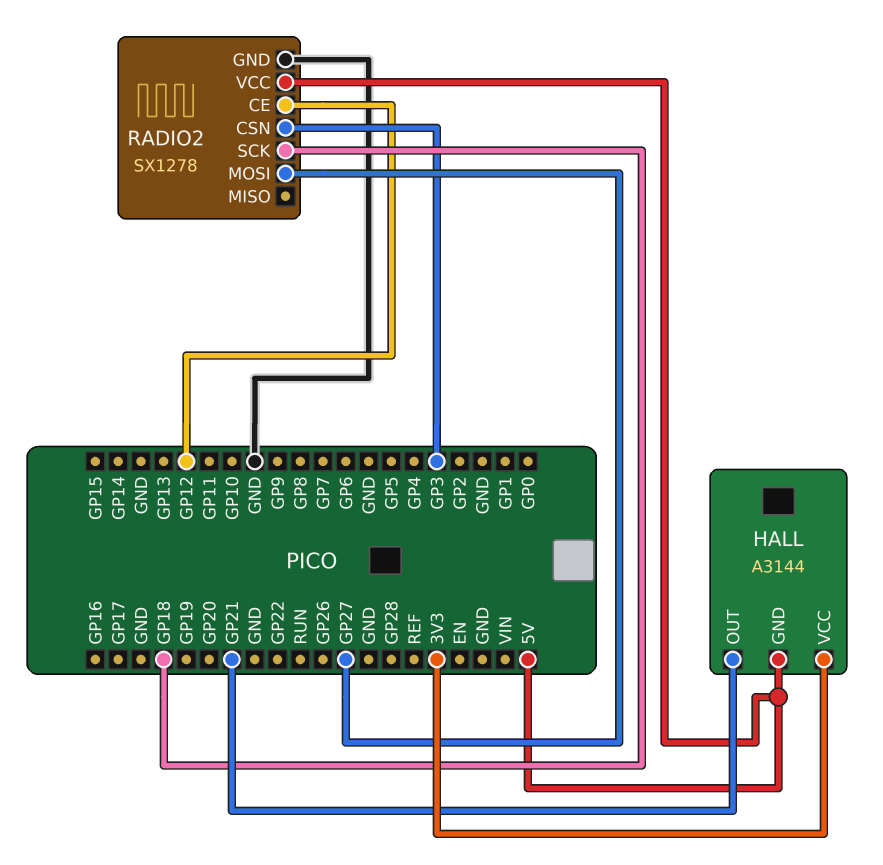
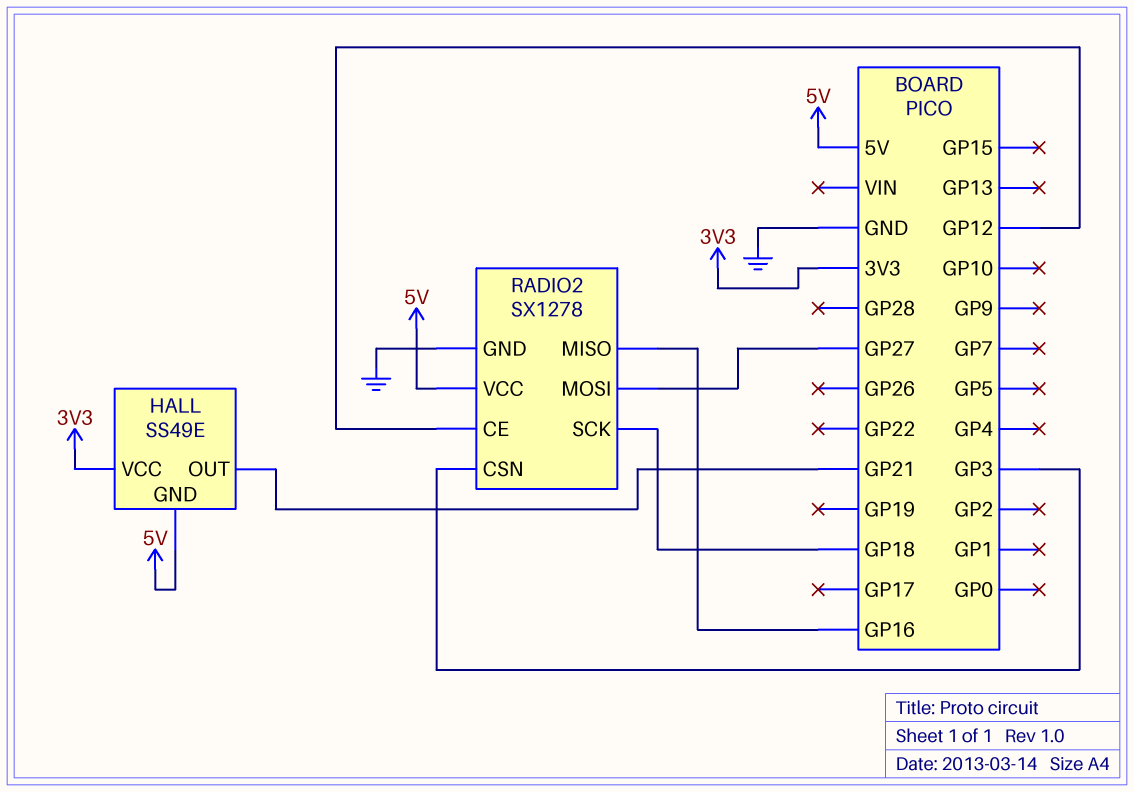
HALL: A3144 -> SS49E
RADIO2 pin MISO: none -> GP16

